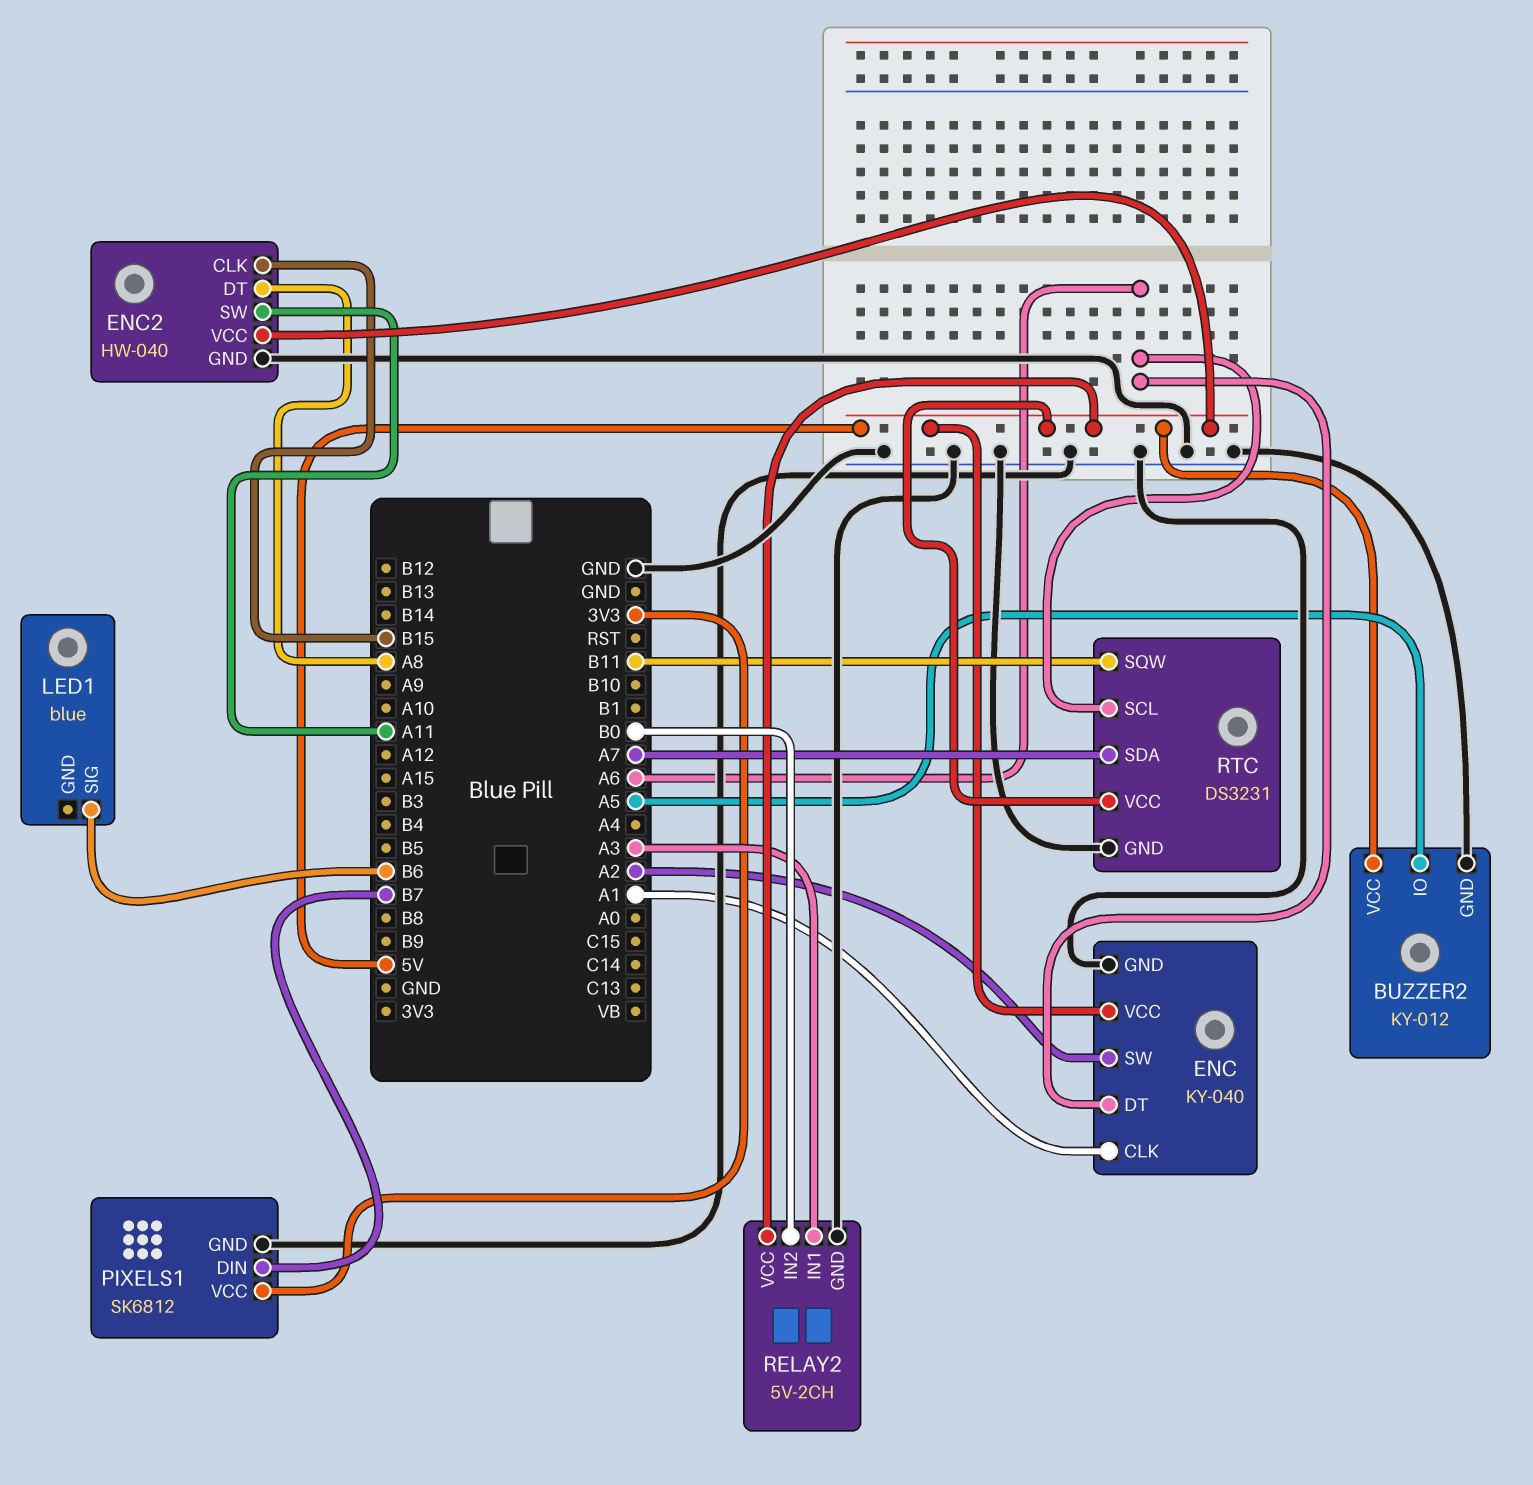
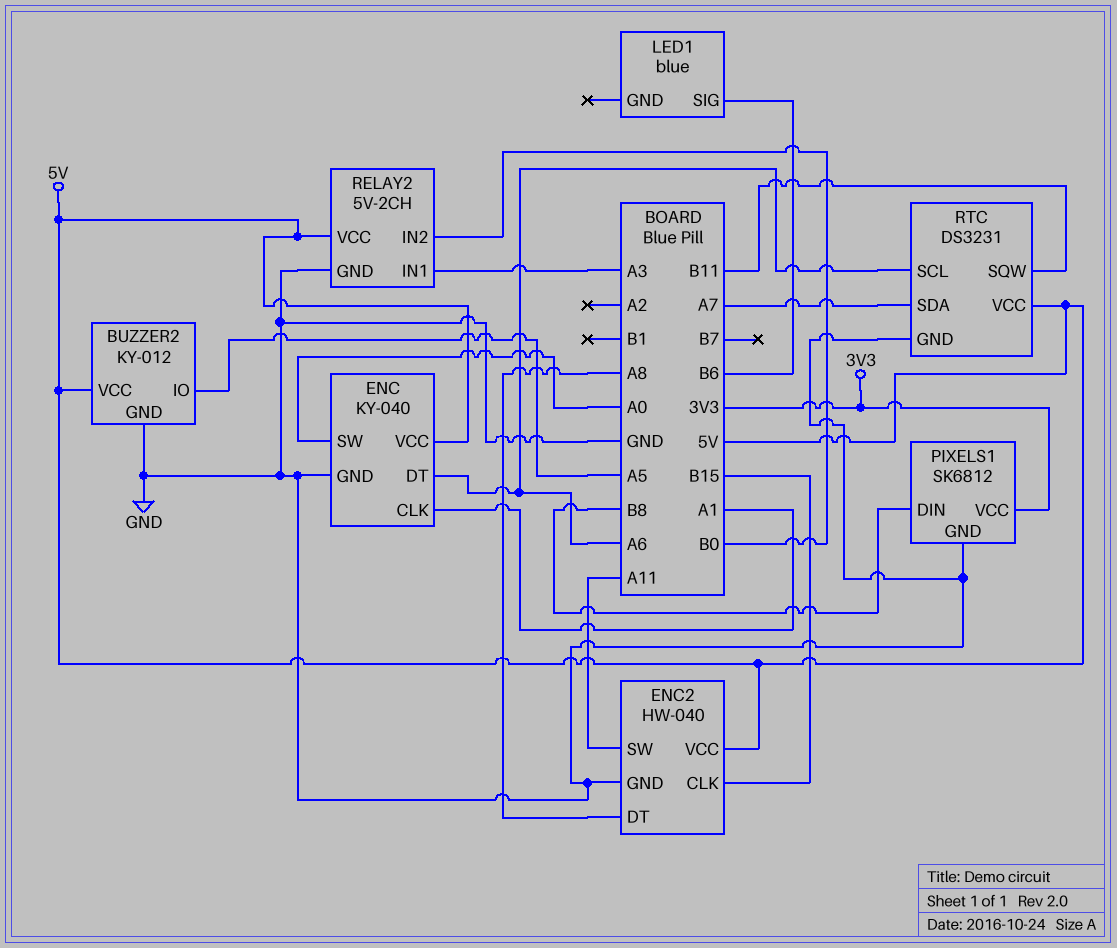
ENC pin SW: A2 -> A0
PIXELS1 pin DIN: B7 -> B8

